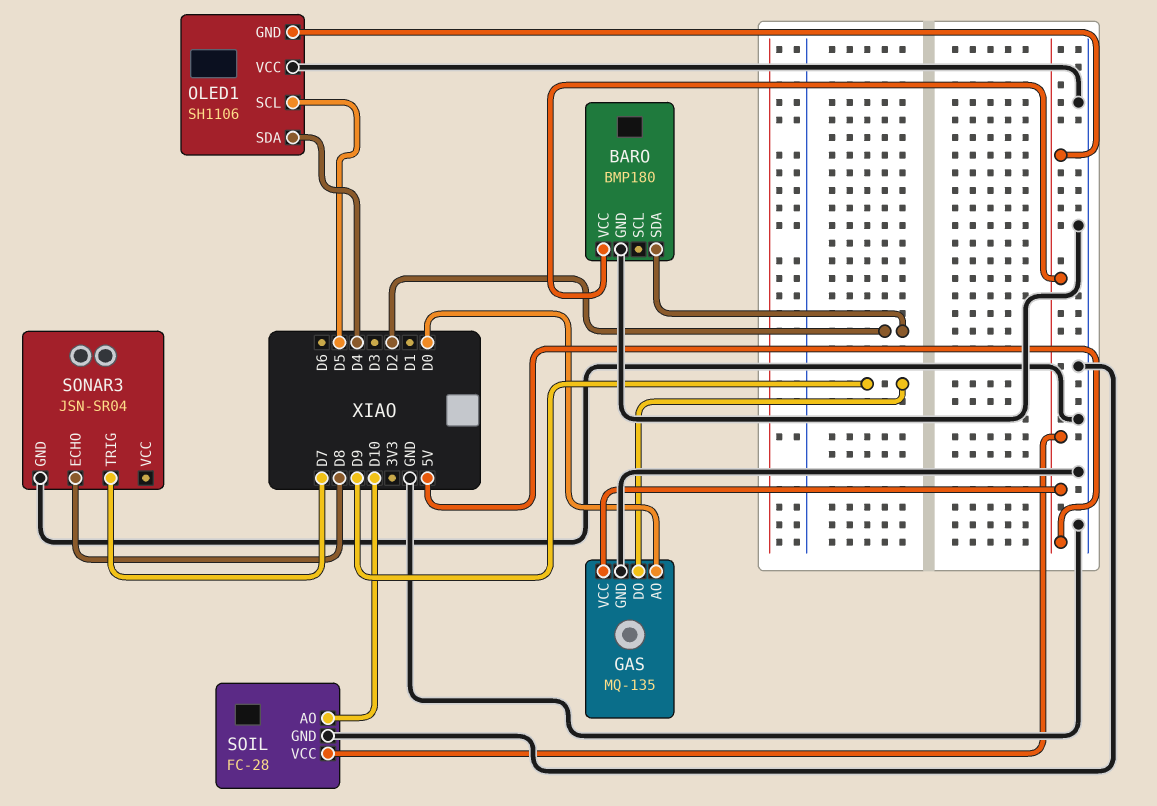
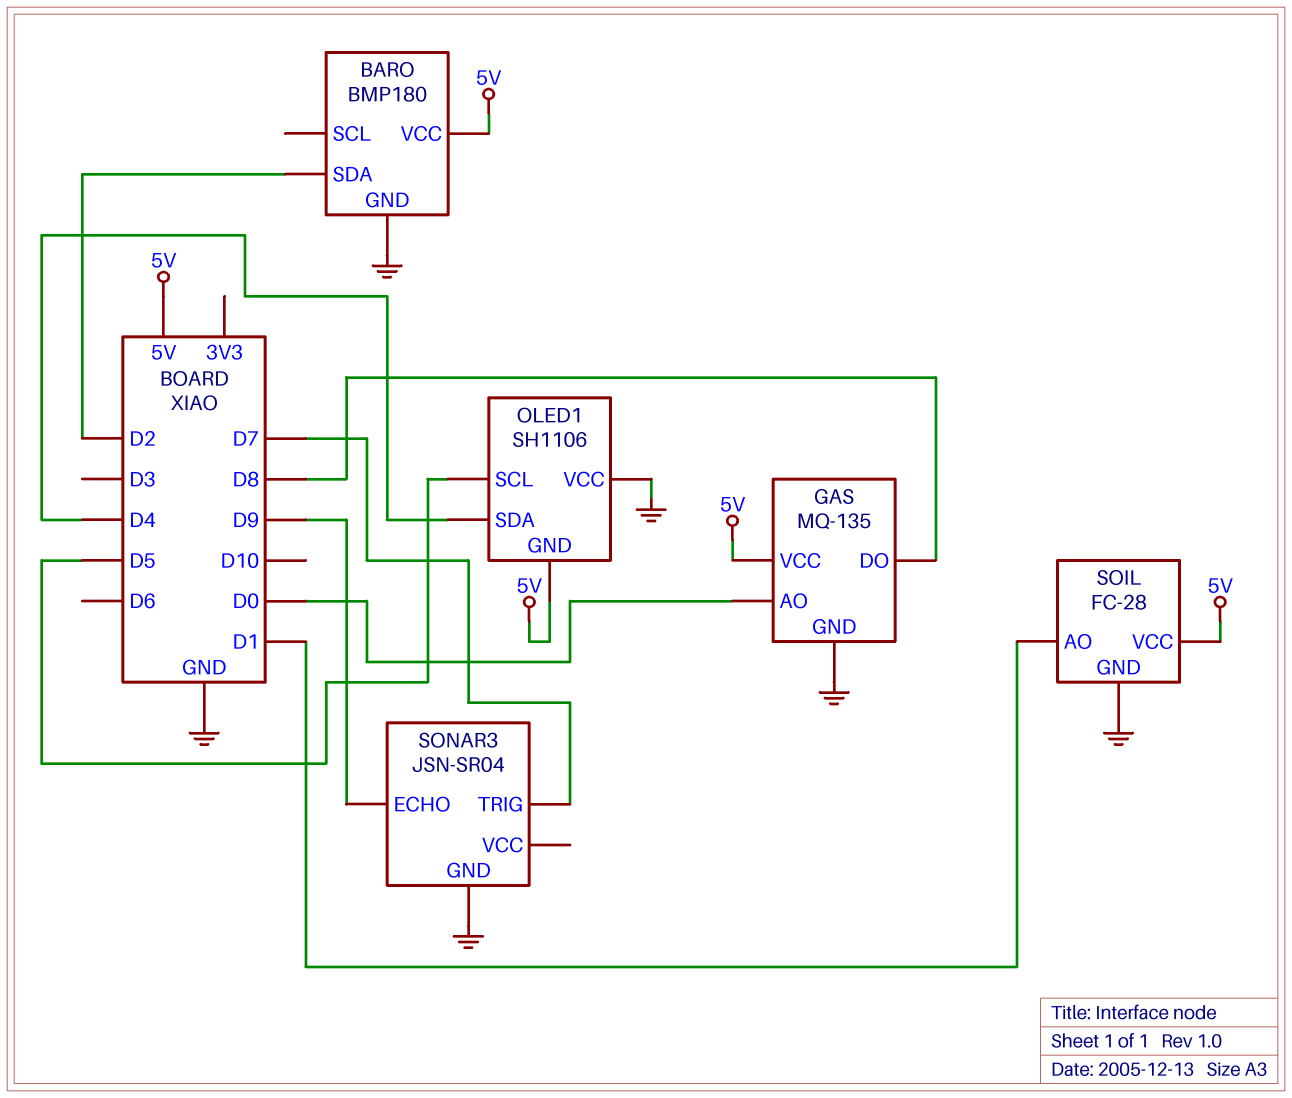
GAS pin DO: D9 -> D8
SOIL pin AO: D10 -> D1
SONAR3 pin ECHO: D8 -> D9

